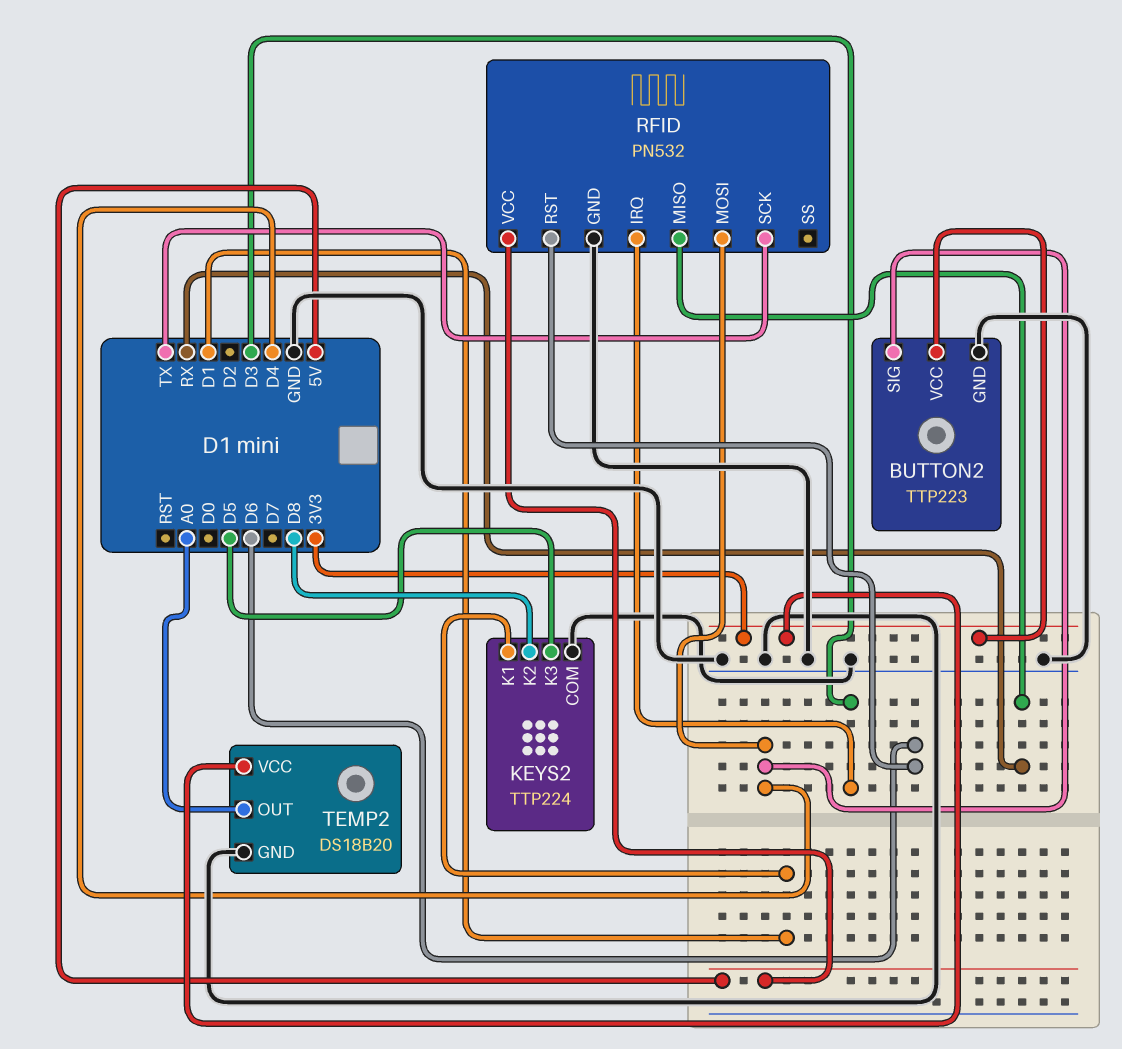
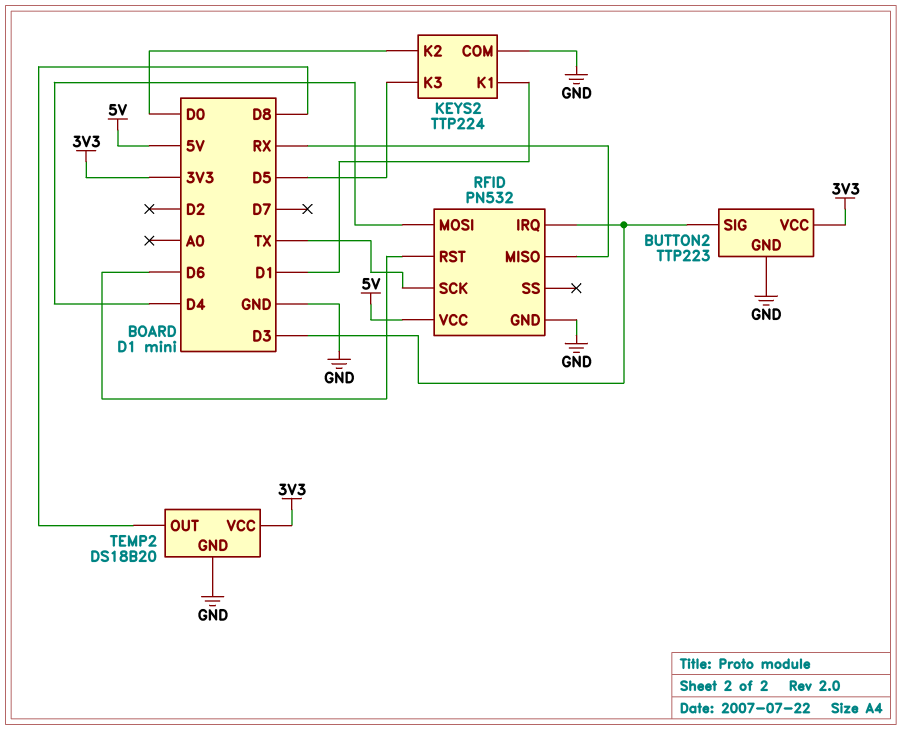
BUTTON2 pin SIG: D4 -> D3
KEYS2 pin K2: D8 -> D0
TEMP2 pin OUT: A0 -> D8

